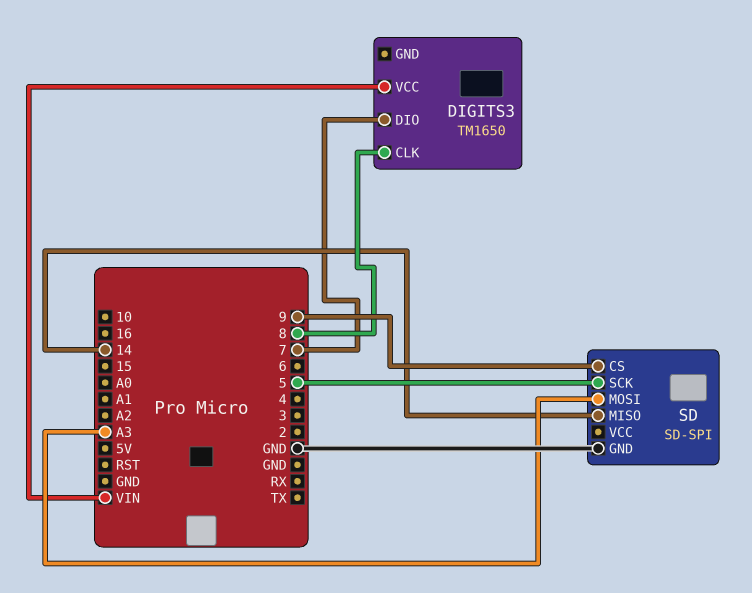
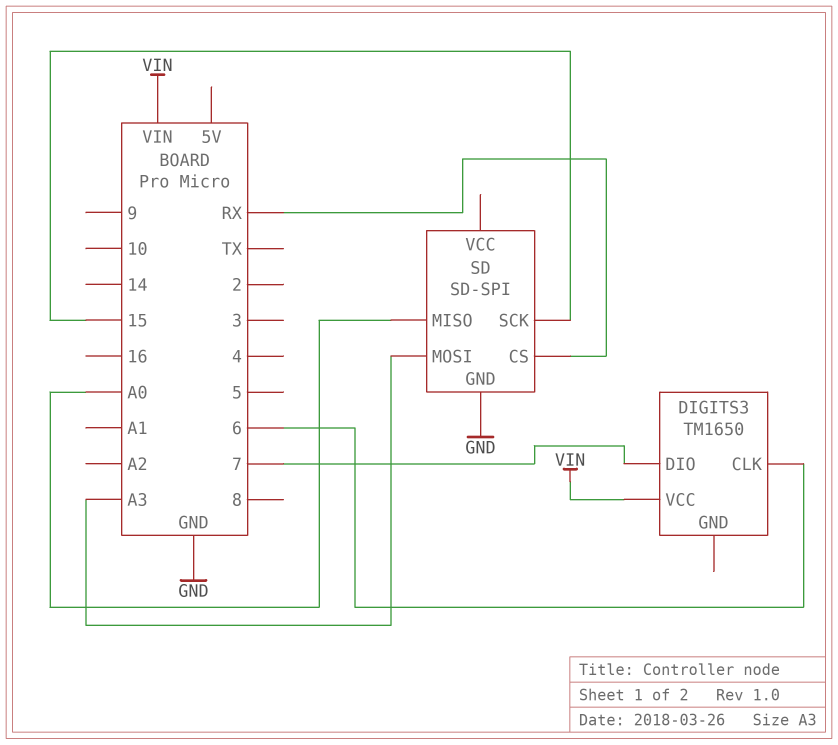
DIGITS3 pin CLK: 8 -> 6
SD pin CS: 9 -> RX
SD pin MISO: 14 -> A0
SD pin SCK: 5 -> 15

